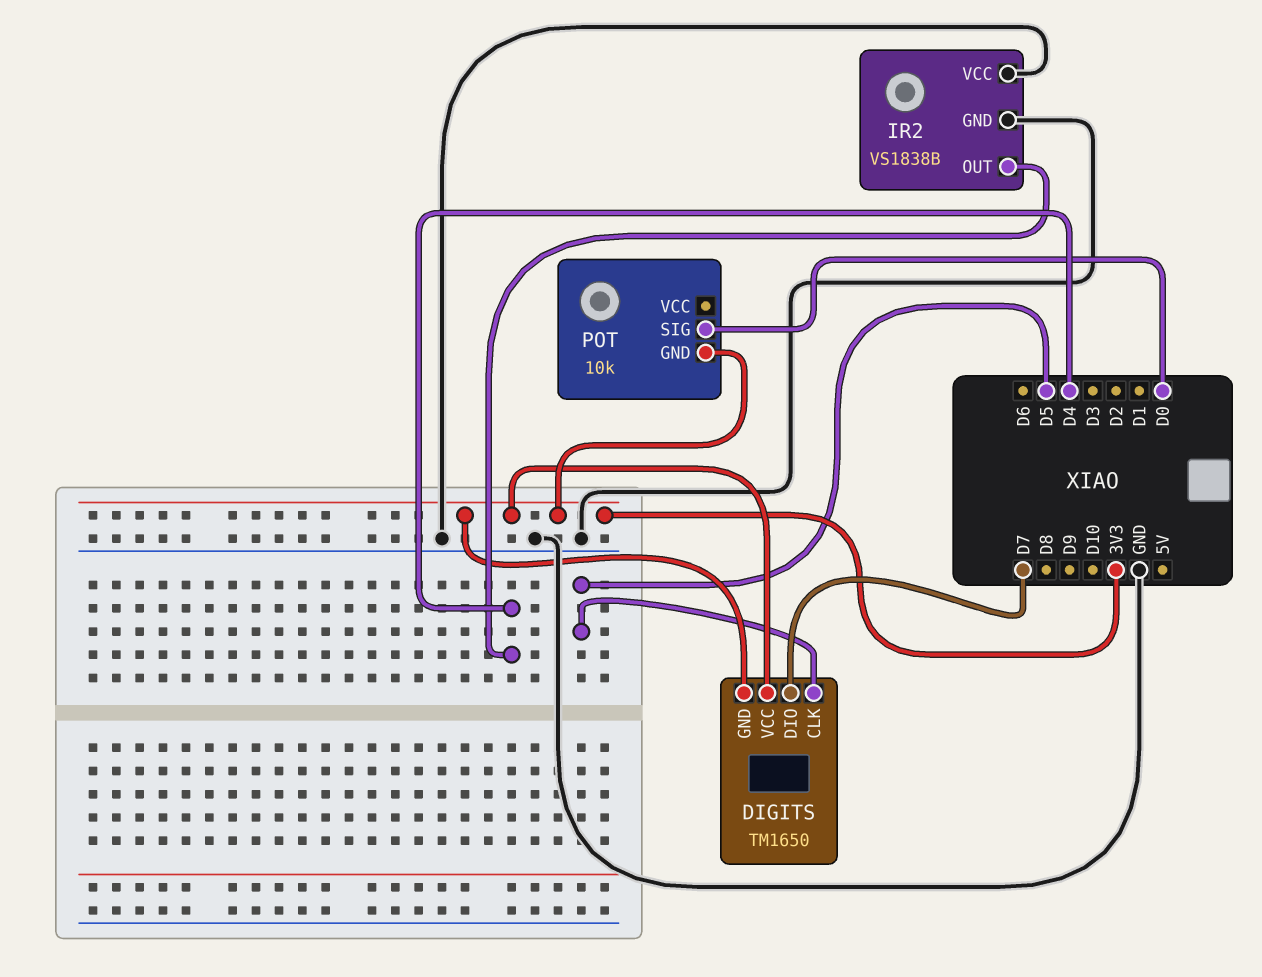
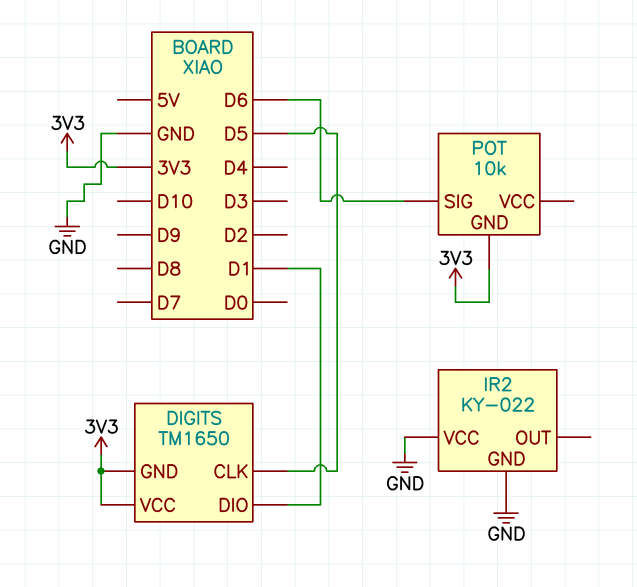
DIGITS pin DIO: D7 -> D1
IR2: VS1838B -> KY-022
IR2 pin OUT: D4 -> none
POT pin SIG: D0 -> D6

